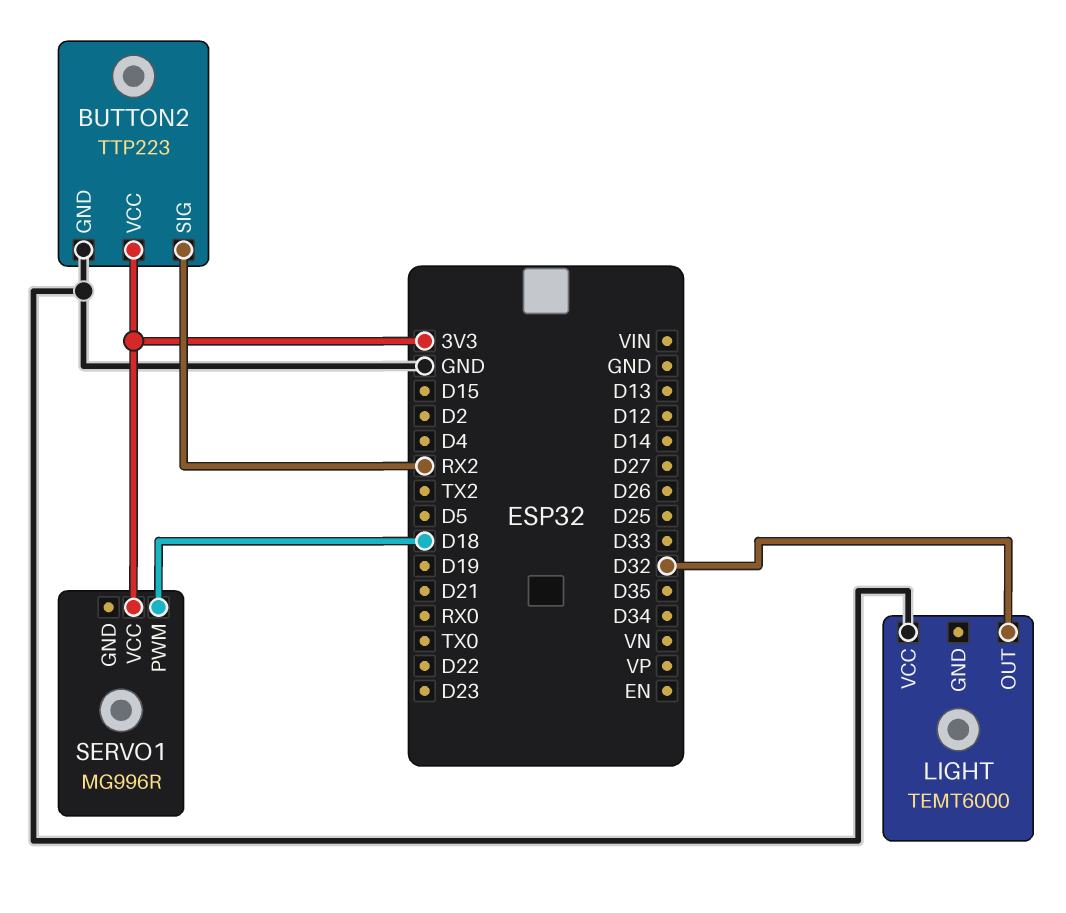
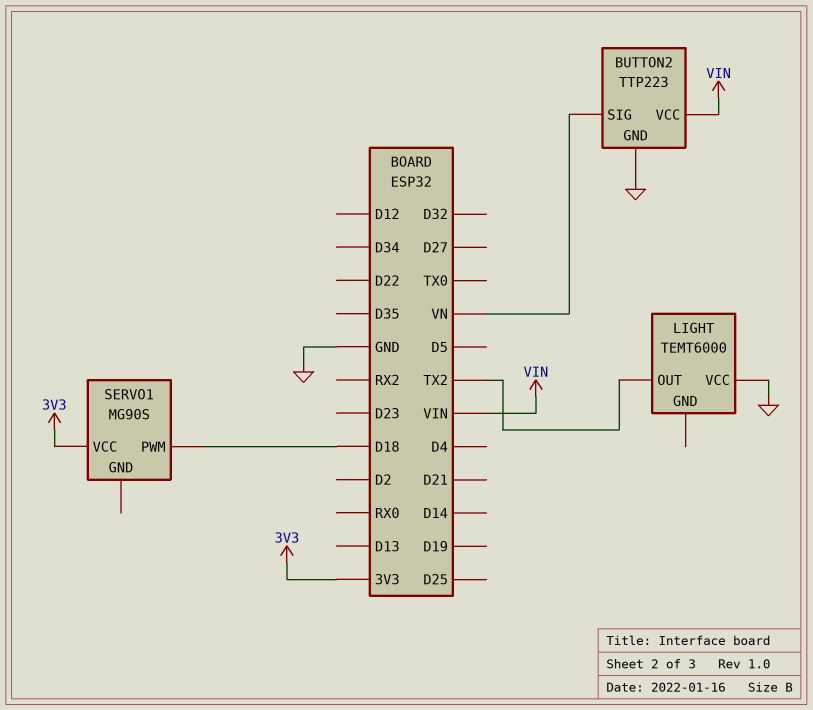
BUTTON2 pin SIG: RX2 -> VN
BUTTON2 pin VCC: 3V3 -> VIN
LIGHT pin OUT: D32 -> TX2
SERVO1: MG996R -> MG90S

